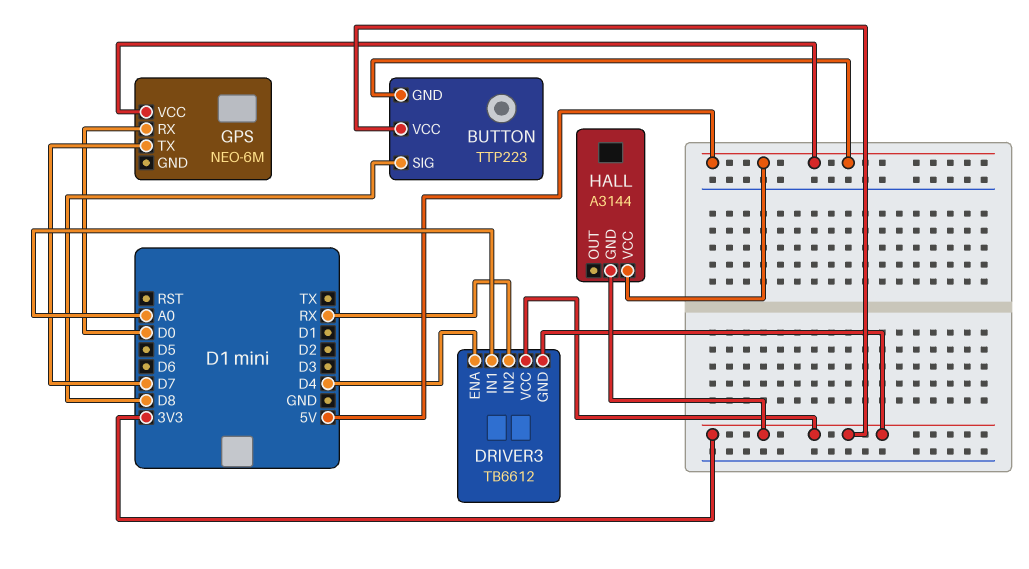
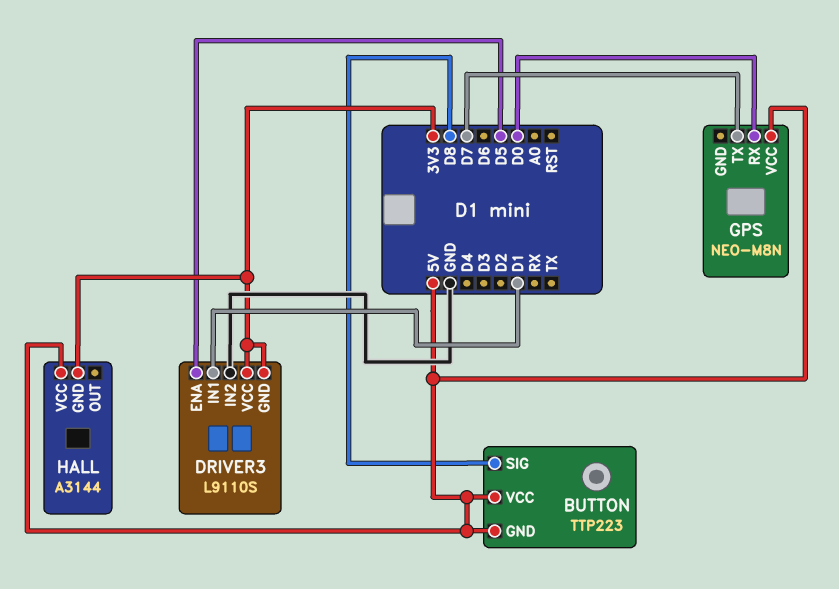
BUTTON pin VCC: 3V3 -> 5V
DRIVER3: TB6612 -> L9110S
DRIVER3 pin ENA: D4 -> D5
DRIVER3 pin IN1: A0 -> D1
DRIVER3 pin IN2: RX -> GND
GPS: NEO-6M -> NEO-M8N

